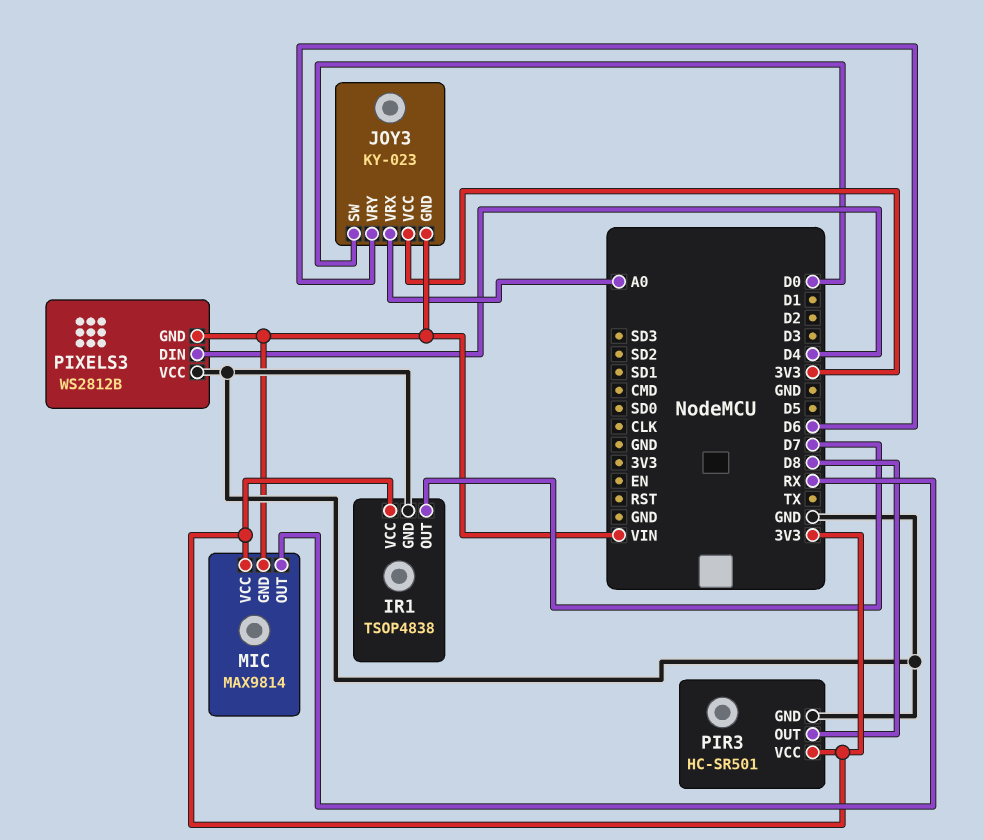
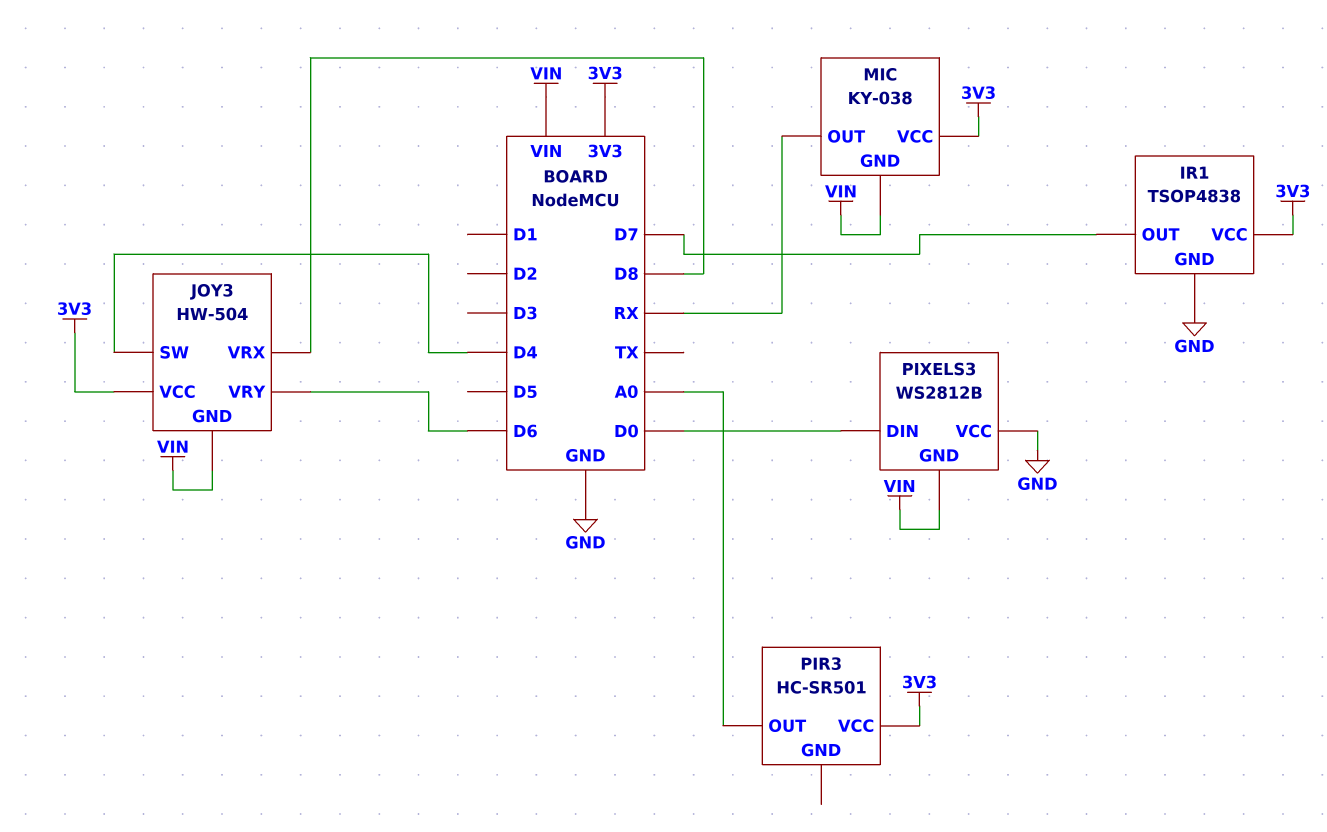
JOY3: KY-023 -> HW-504
JOY3 pin SW: D0 -> D4
JOY3 pin VRX: A0 -> D8
MIC: MAX9814 -> KY-038
PIR3 pin GND: GND -> none
PIR3 pin OUT: D8 -> A0
PIXELS3 pin DIN: D4 -> D0

